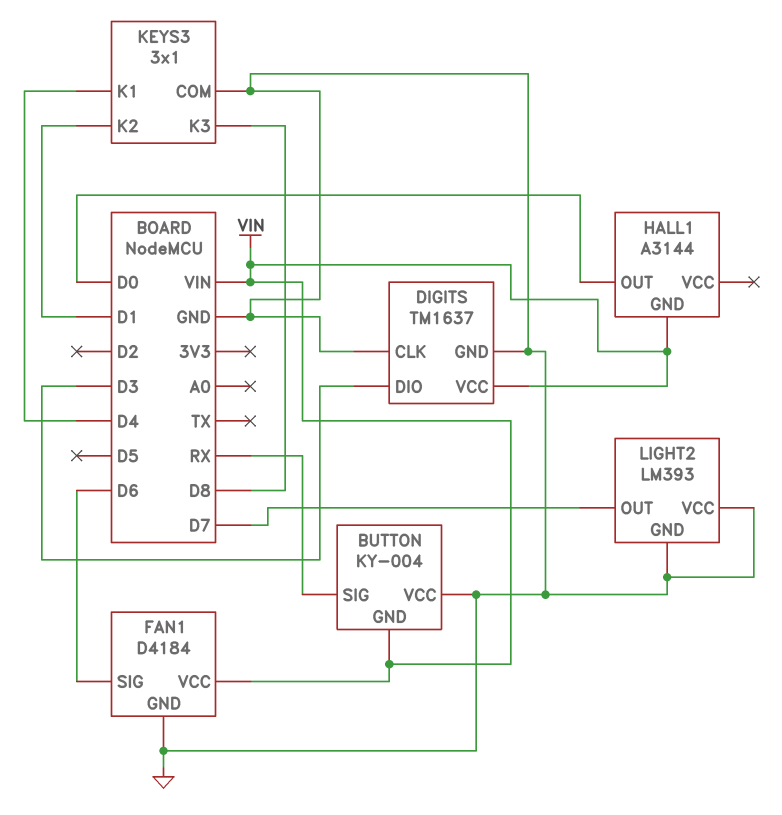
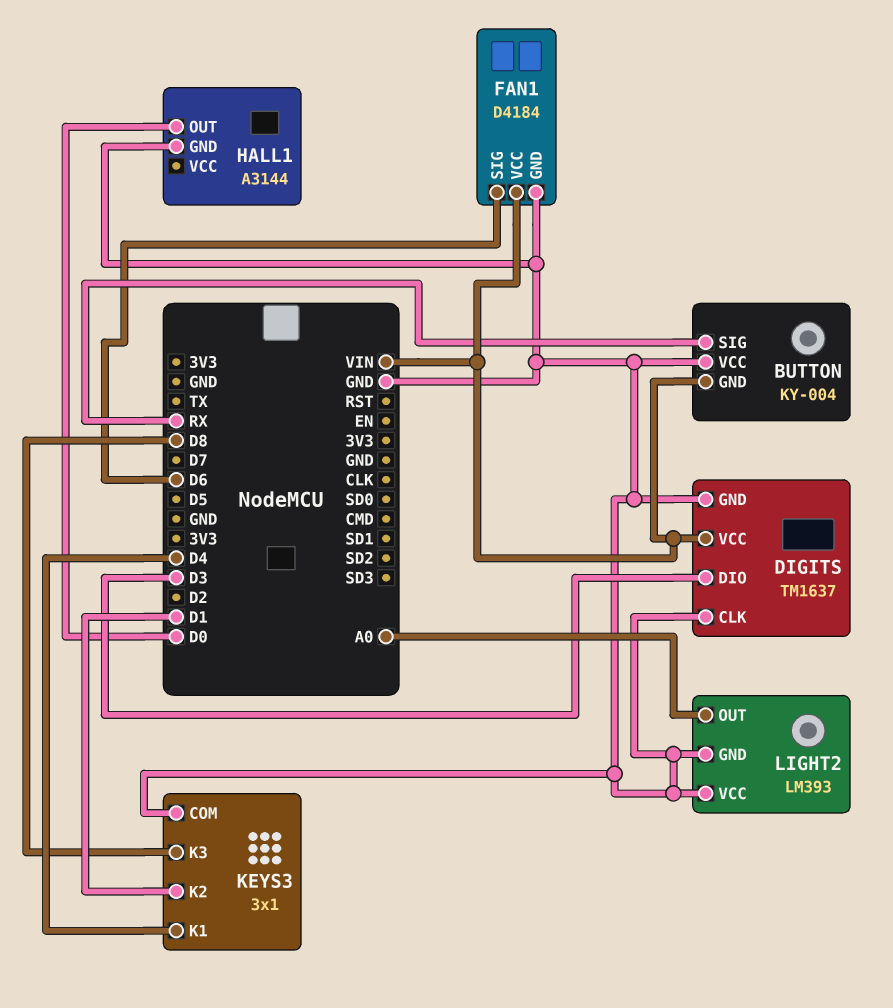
HALL1 pin GND: VIN -> GND
LIGHT2 pin OUT: D7 -> A0

